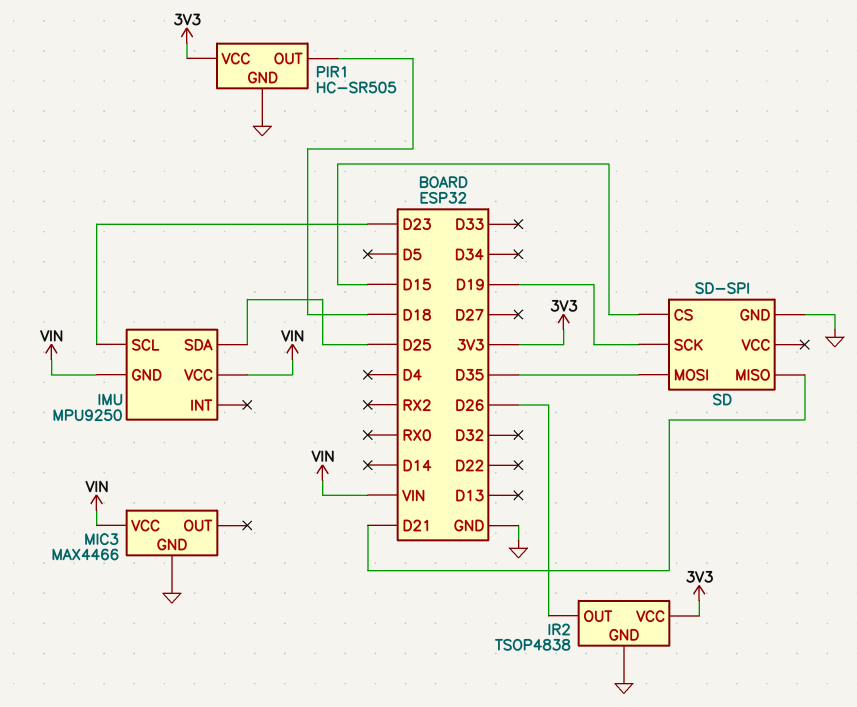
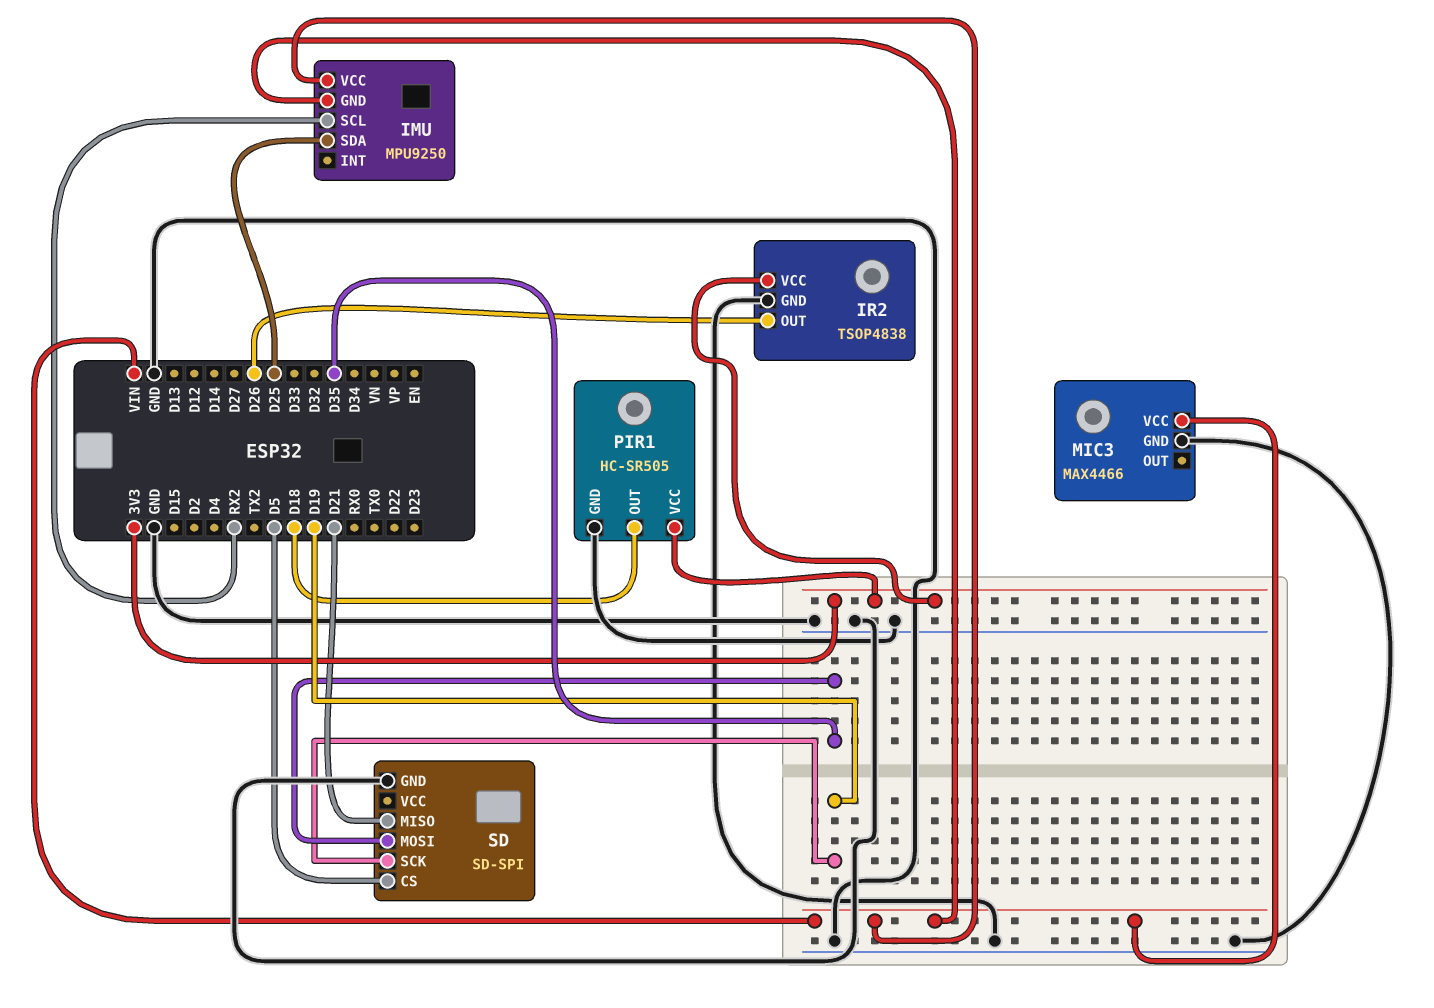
IMU pin SCL: D23 -> RX2
SD pin CS: D15 -> D5

